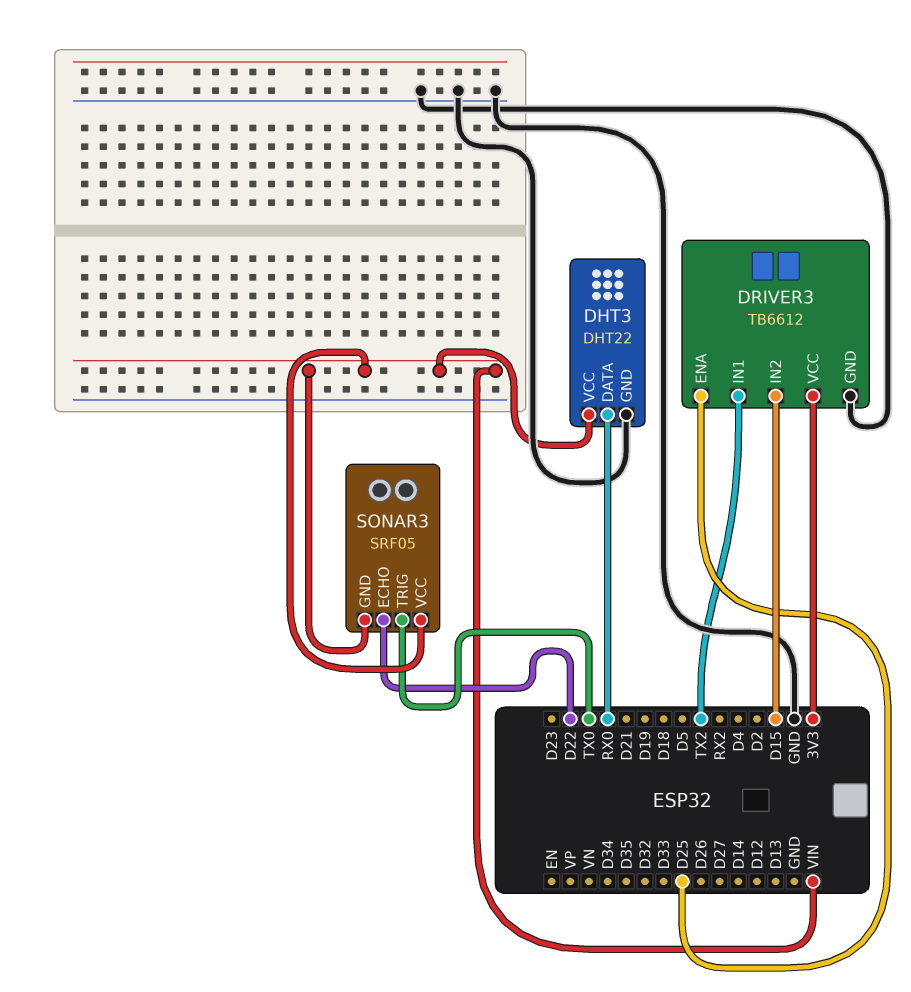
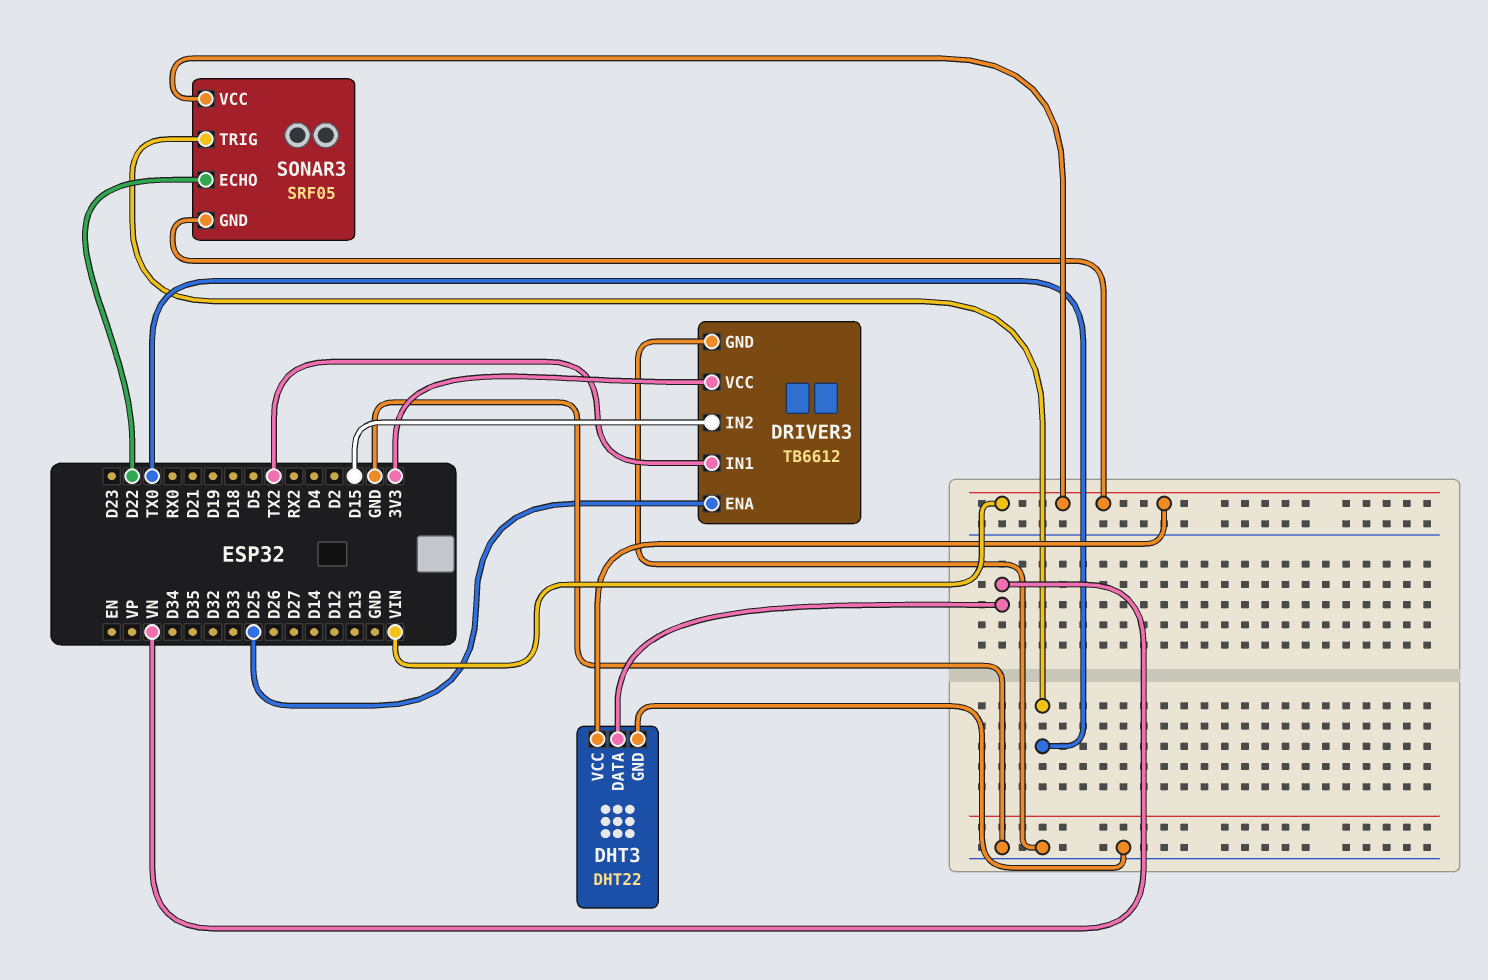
DHT3 pin DATA: RX0 -> VN

